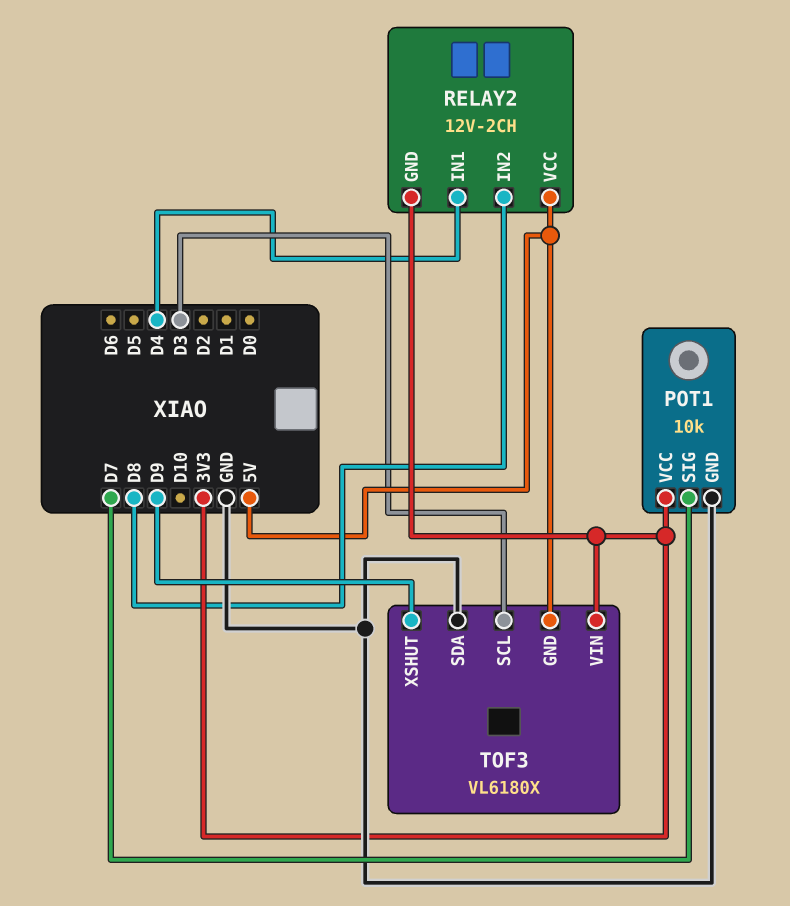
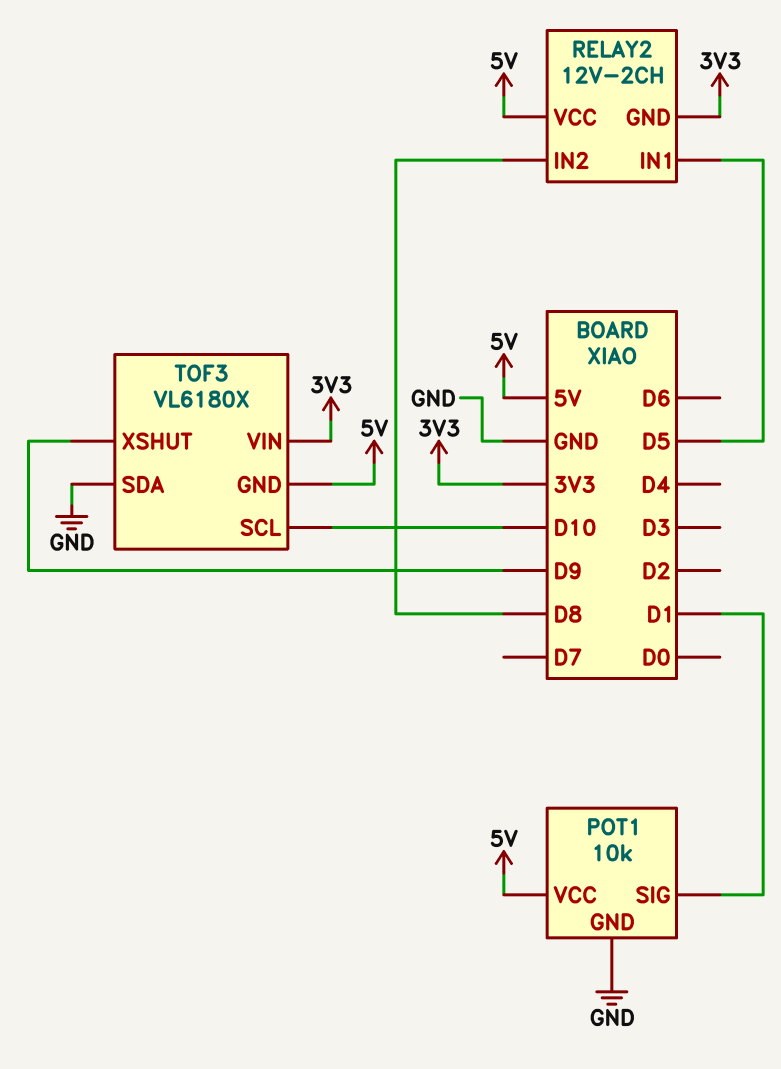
POT1 pin SIG: D7 -> D1
POT1 pin VCC: 3V3 -> 5V
RELAY2 pin IN1: D4 -> D5
TOF3 pin SCL: D3 -> D10

